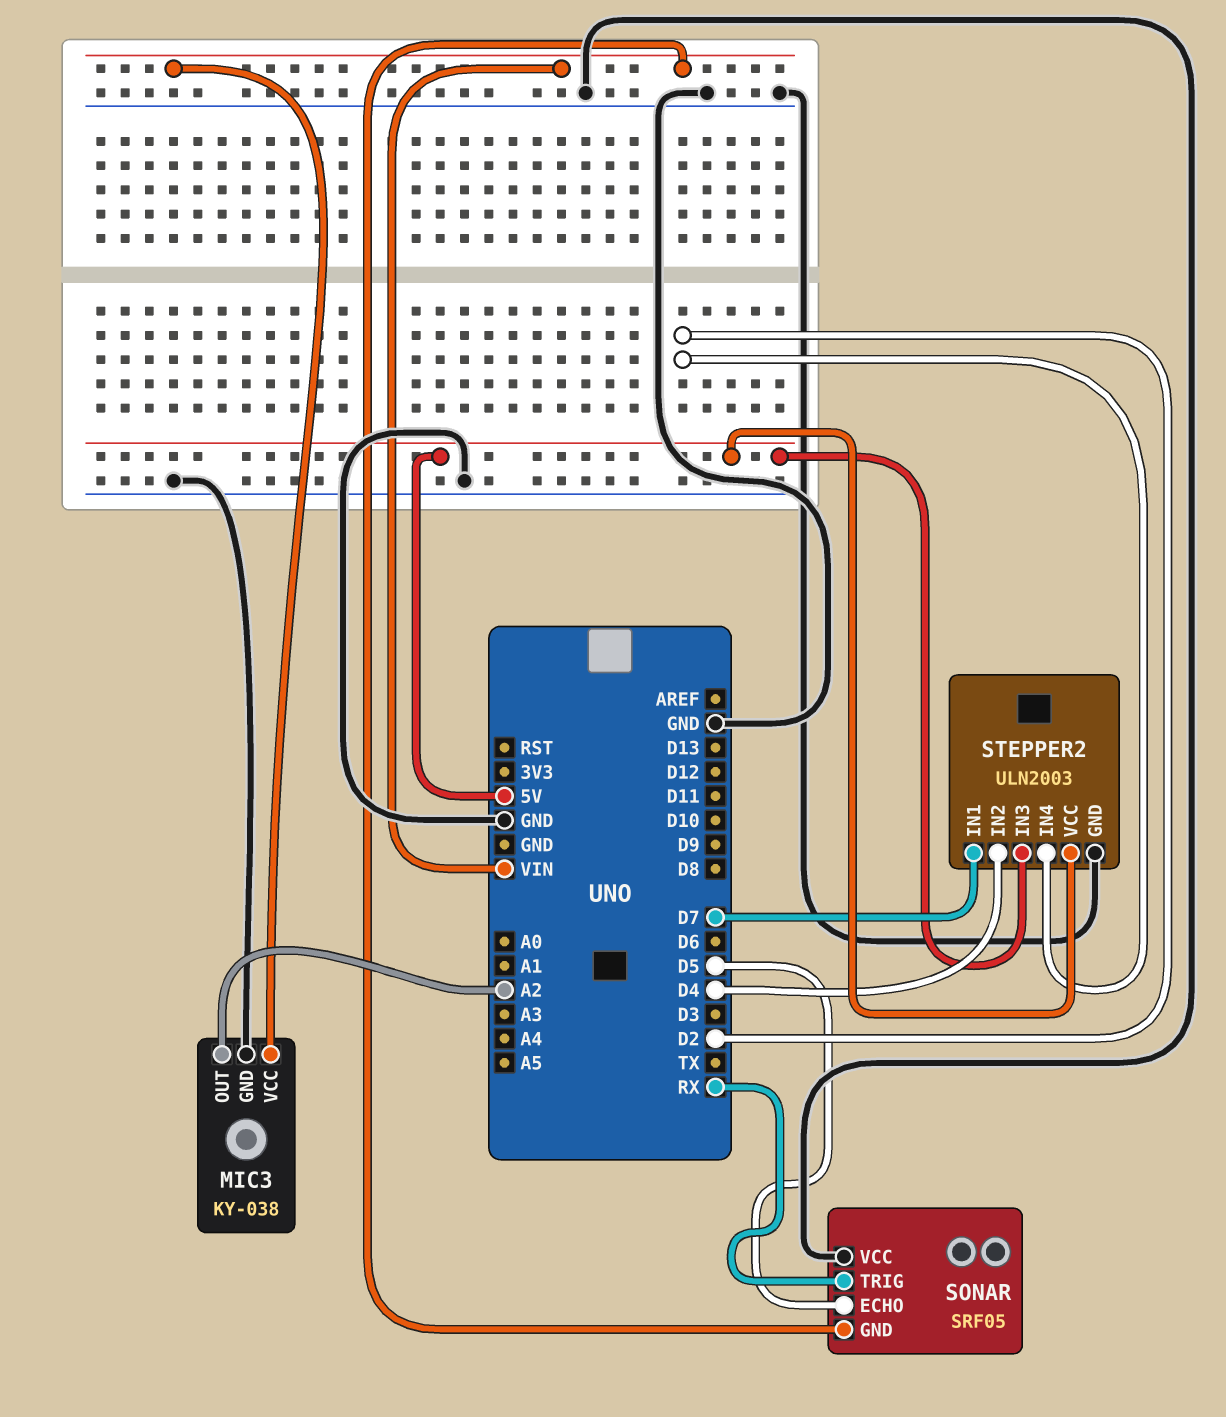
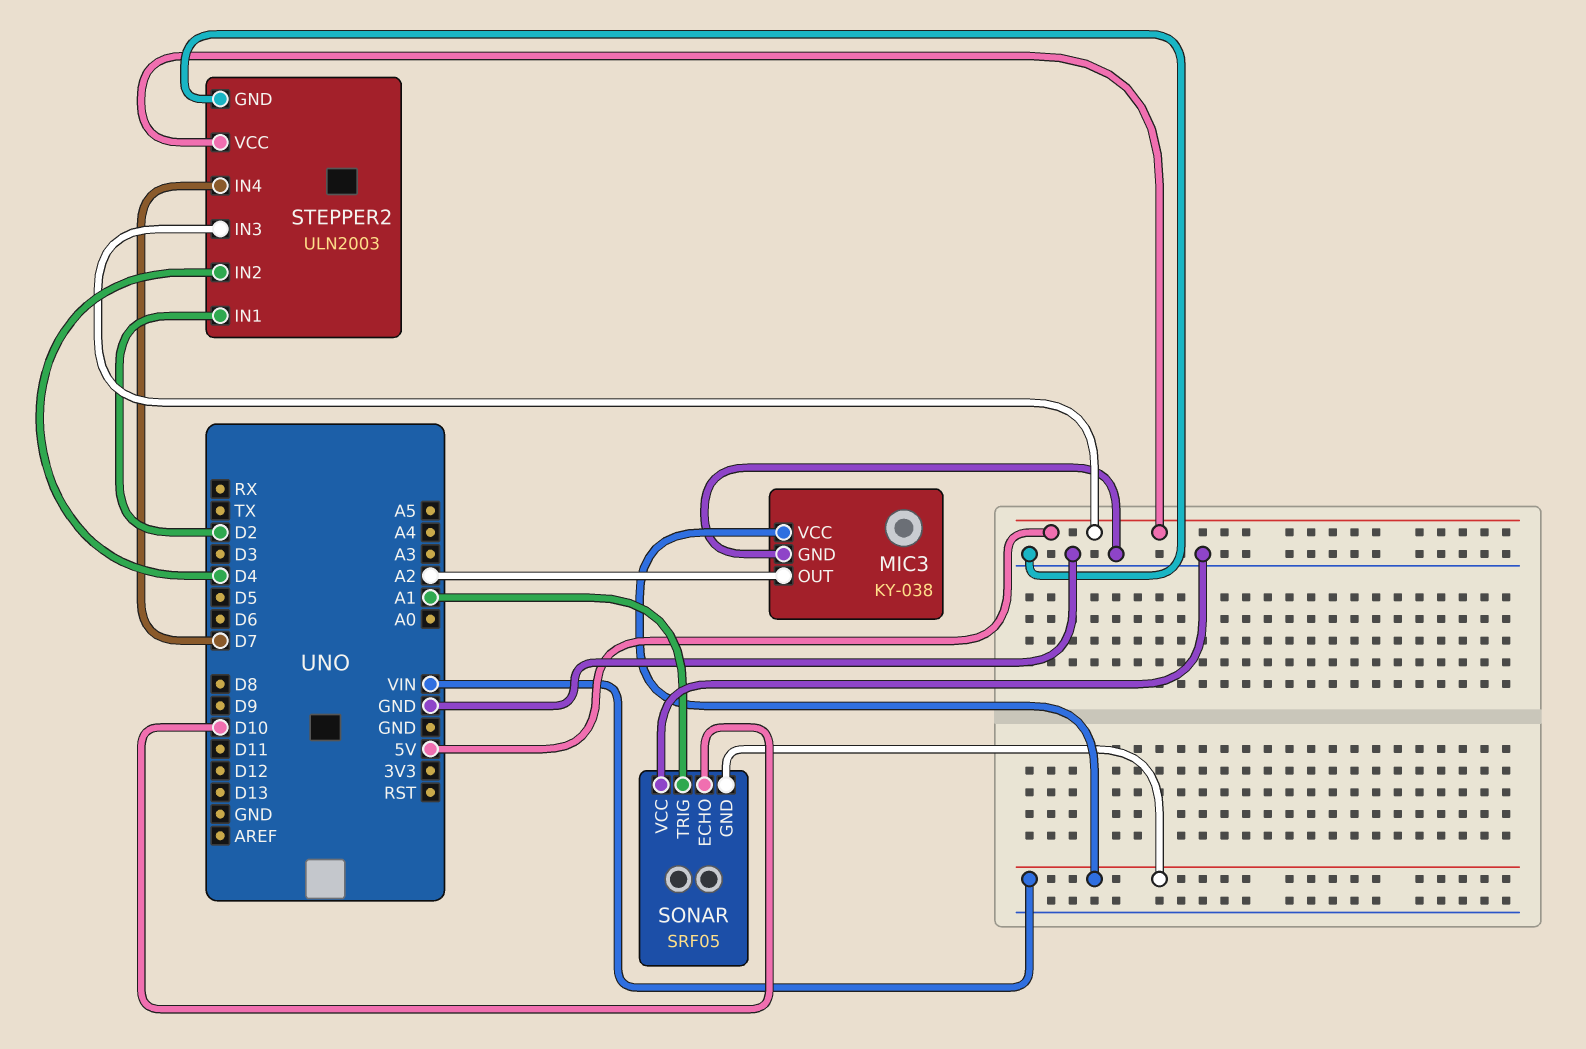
SONAR pin ECHO: D5 -> D10
SONAR pin TRIG: RX -> A1
STEPPER2 pin IN1: D7 -> D2
STEPPER2 pin IN4: D2 -> D7

